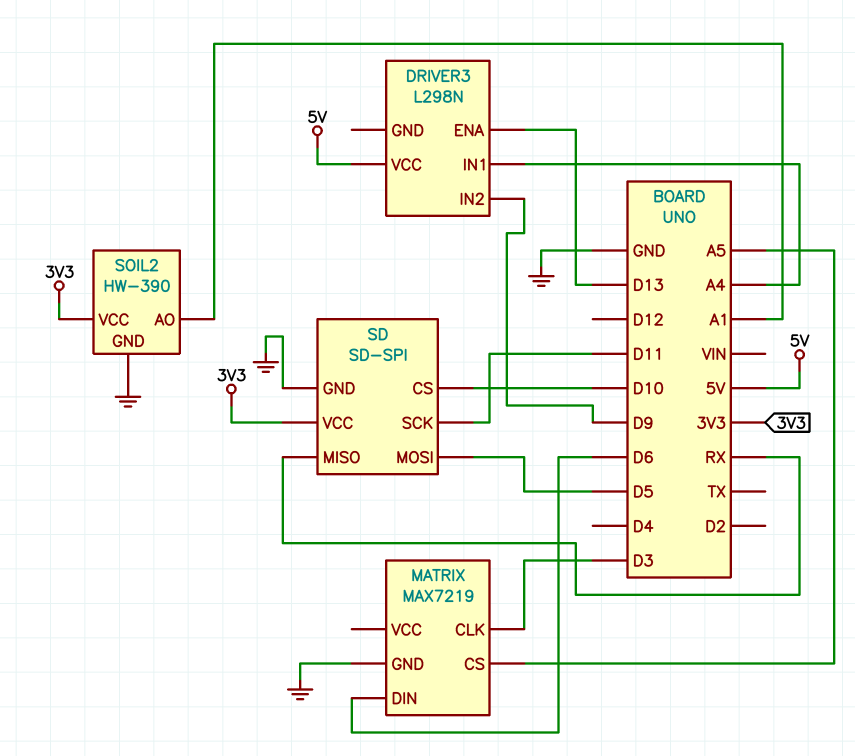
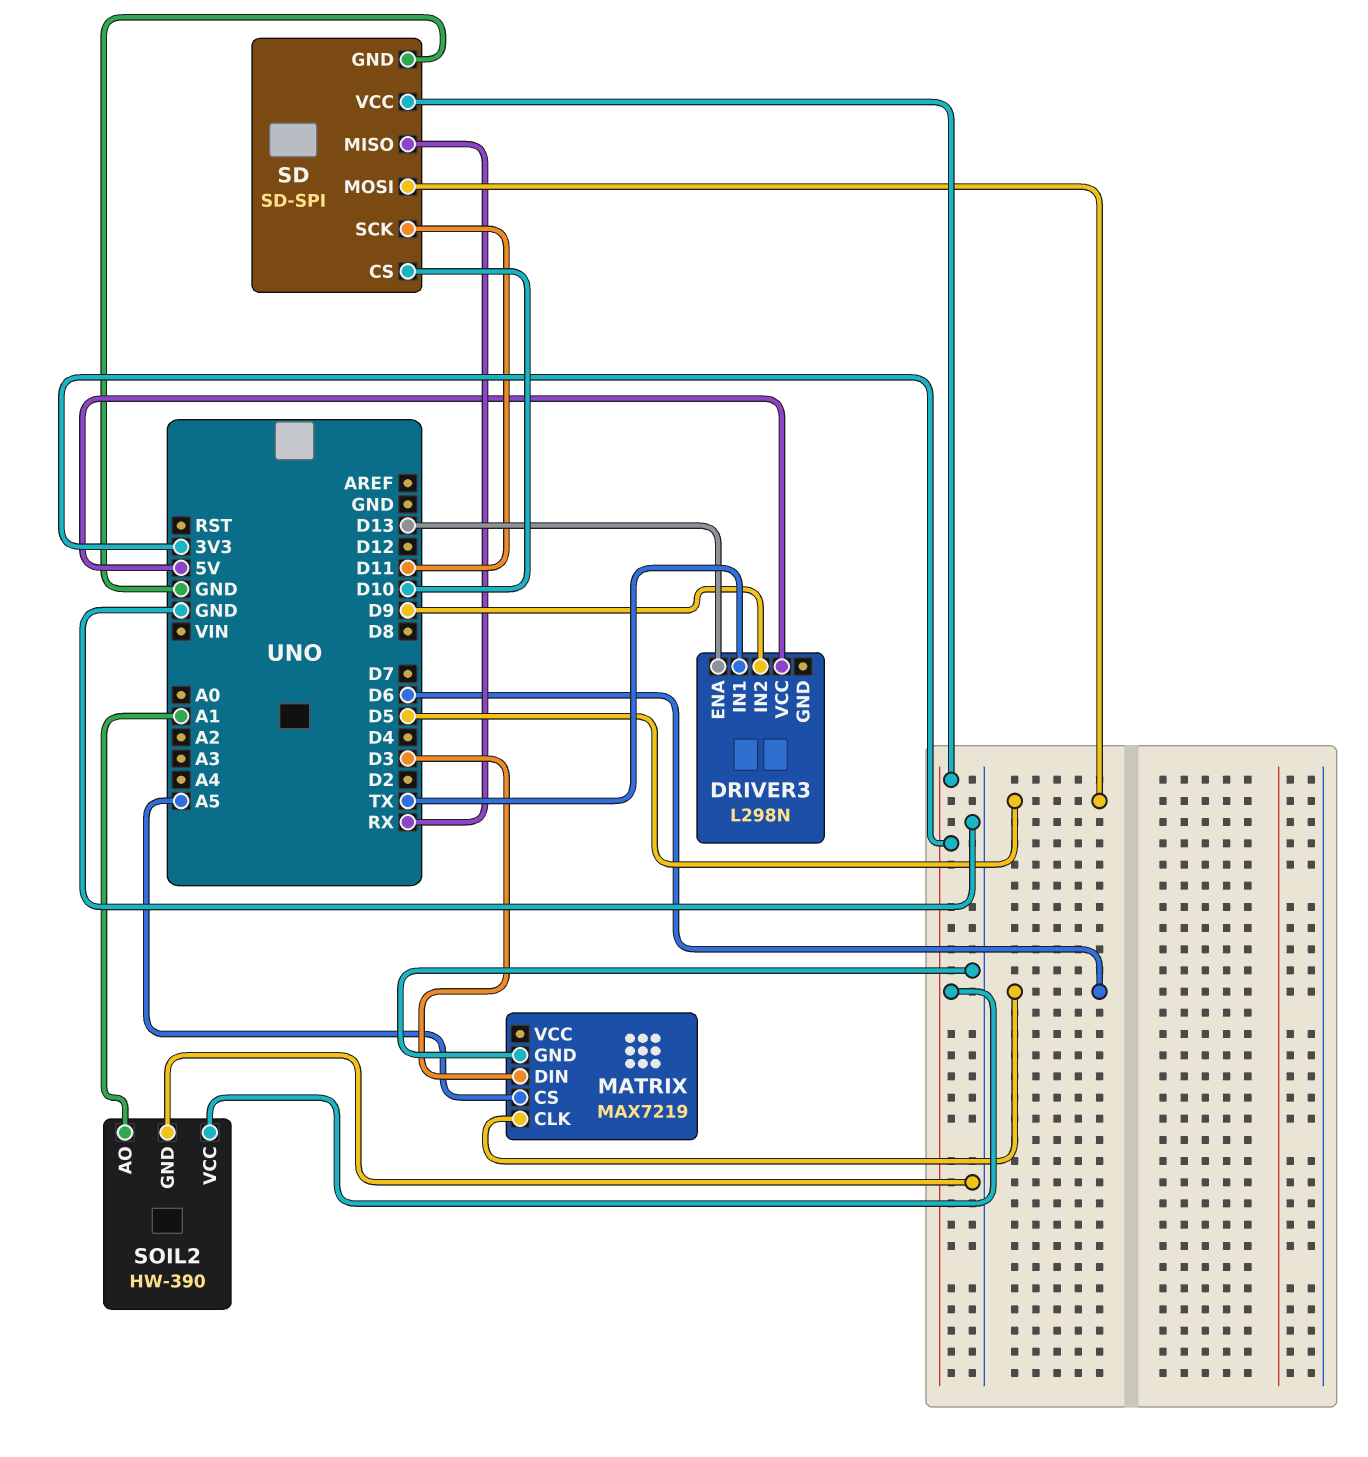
DRIVER3 pin IN1: A4 -> TX
MATRIX pin CLK: D3 -> D6
MATRIX pin DIN: D6 -> D3

